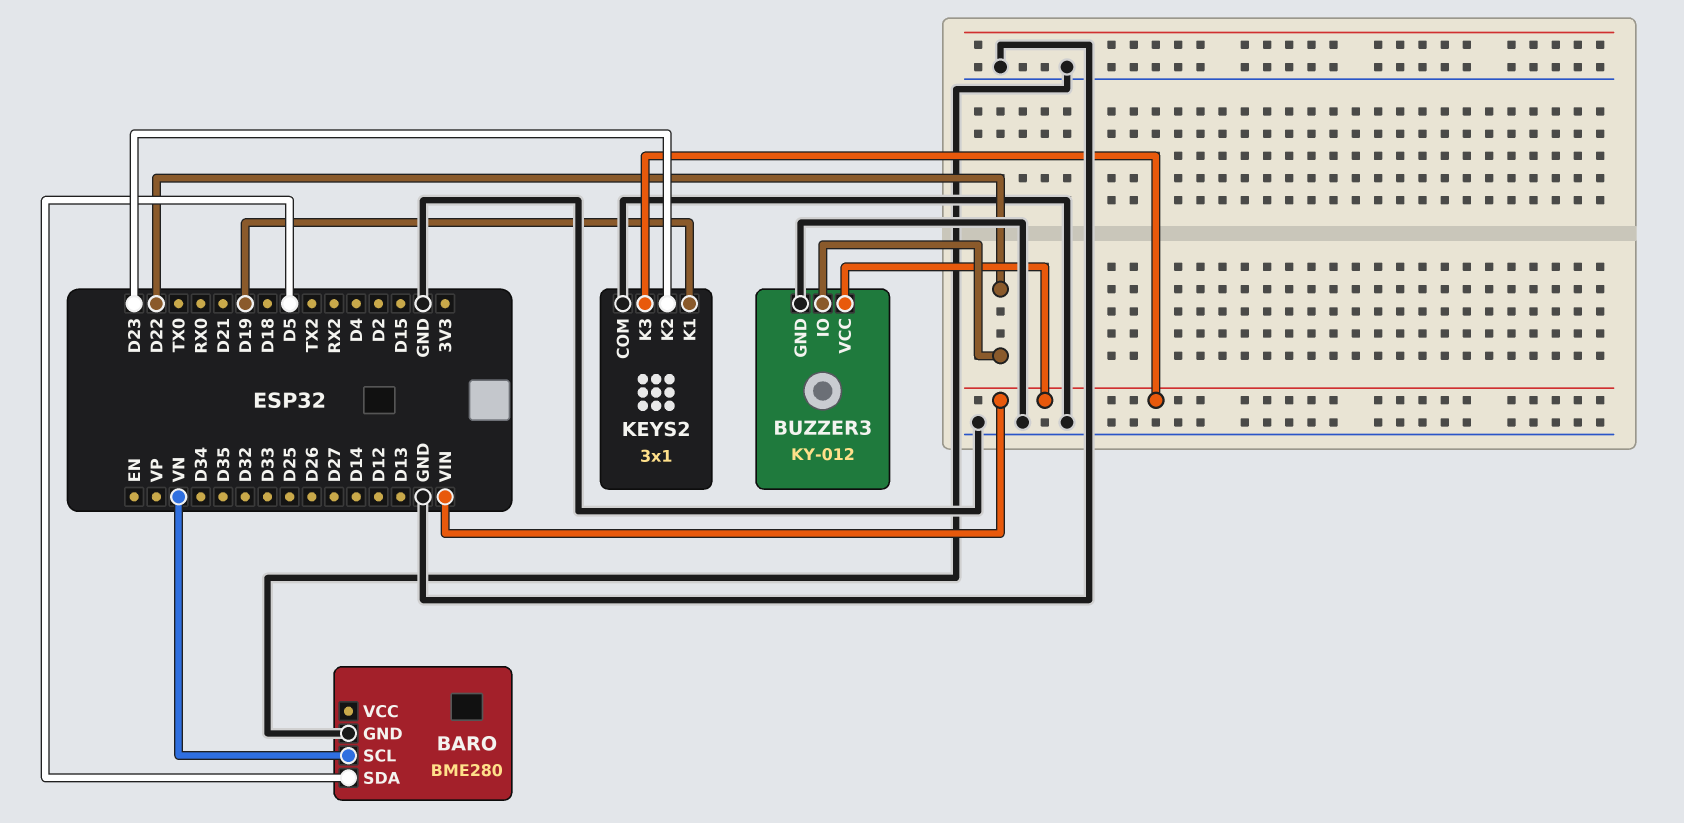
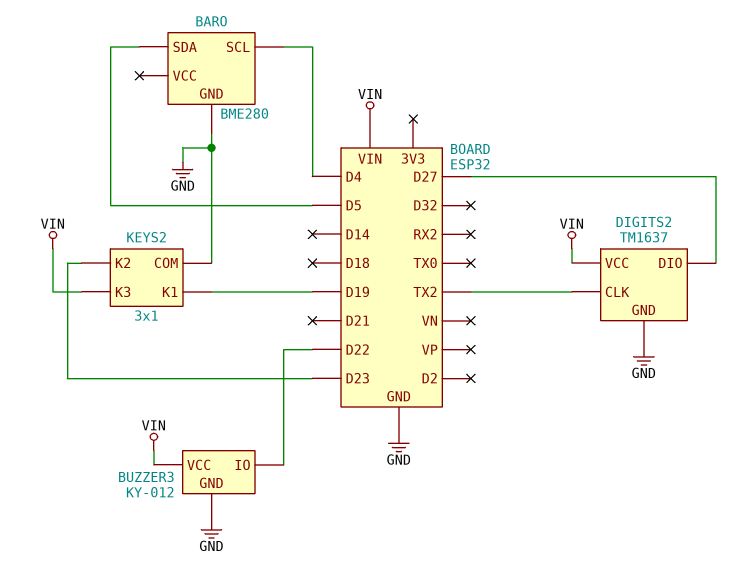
BARO pin SCL: VN -> D4
DIGITS2: none -> TM1637
DIGITS2 pin CLK: none -> TX2
DIGITS2 pin DIO: none -> D27
DIGITS2 pin GND: none -> GND
DIGITS2 pin VCC: none -> VIN

